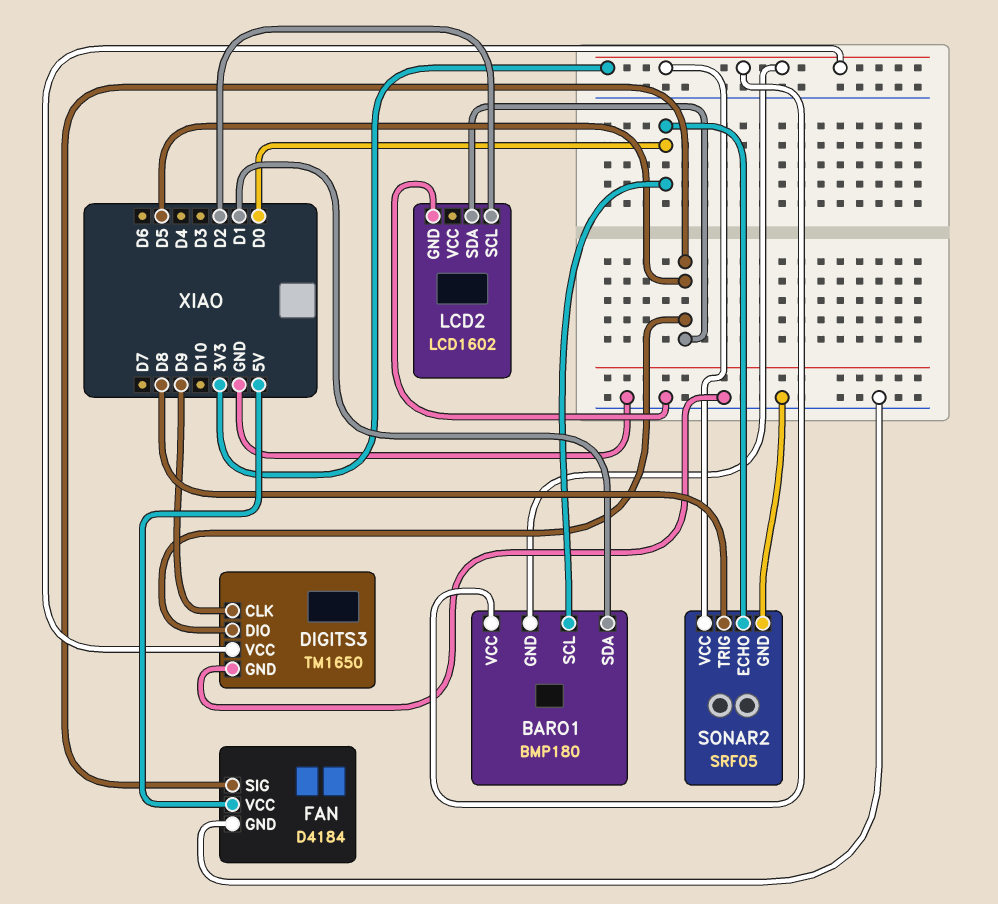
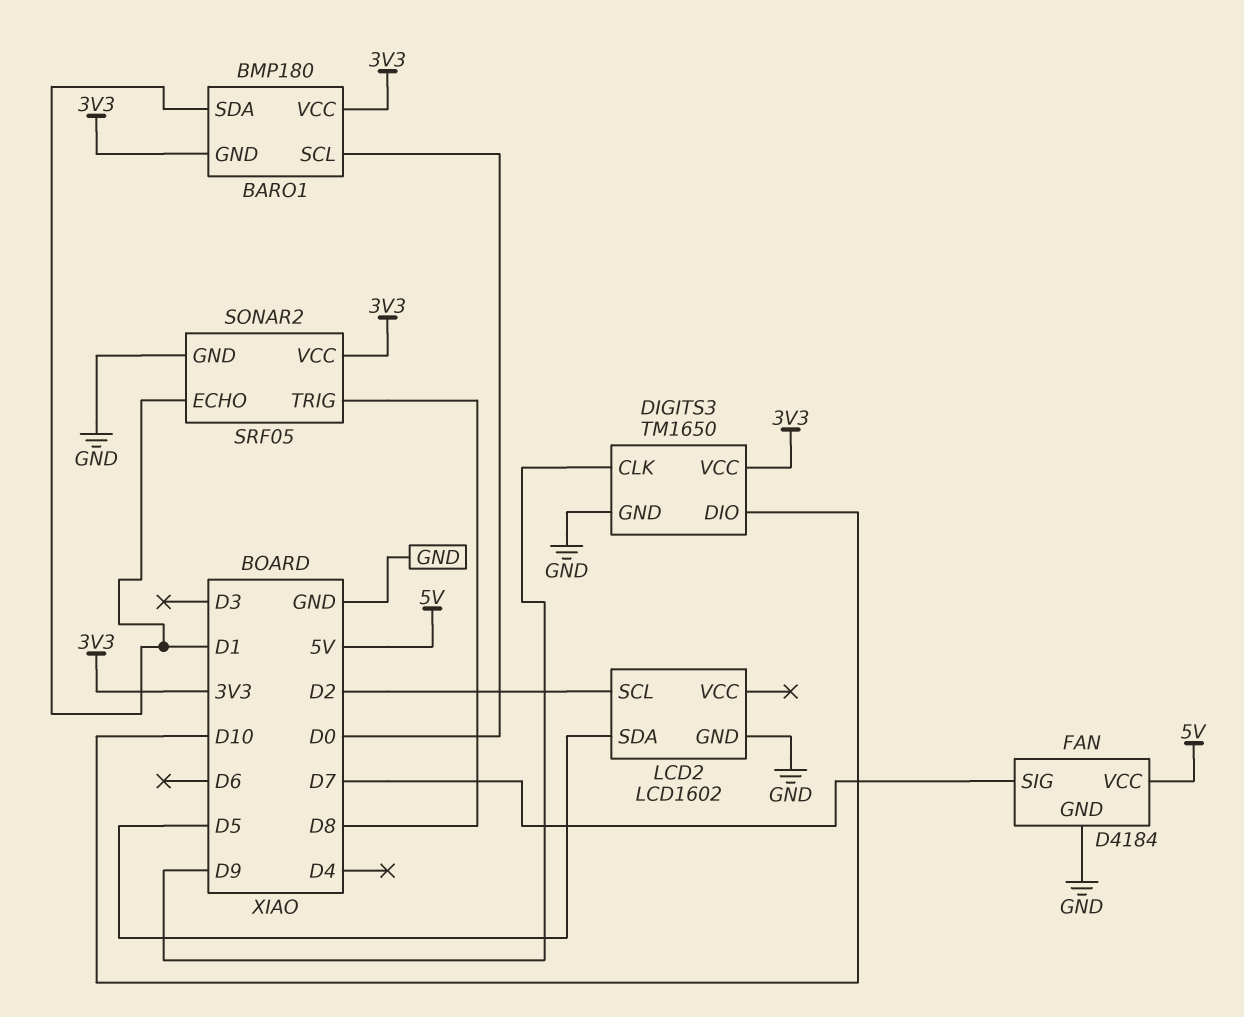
DIGITS3 pin DIO: D5 -> D10
FAN pin SIG: D5 -> D7
SONAR2 pin ECHO: D0 -> D1

